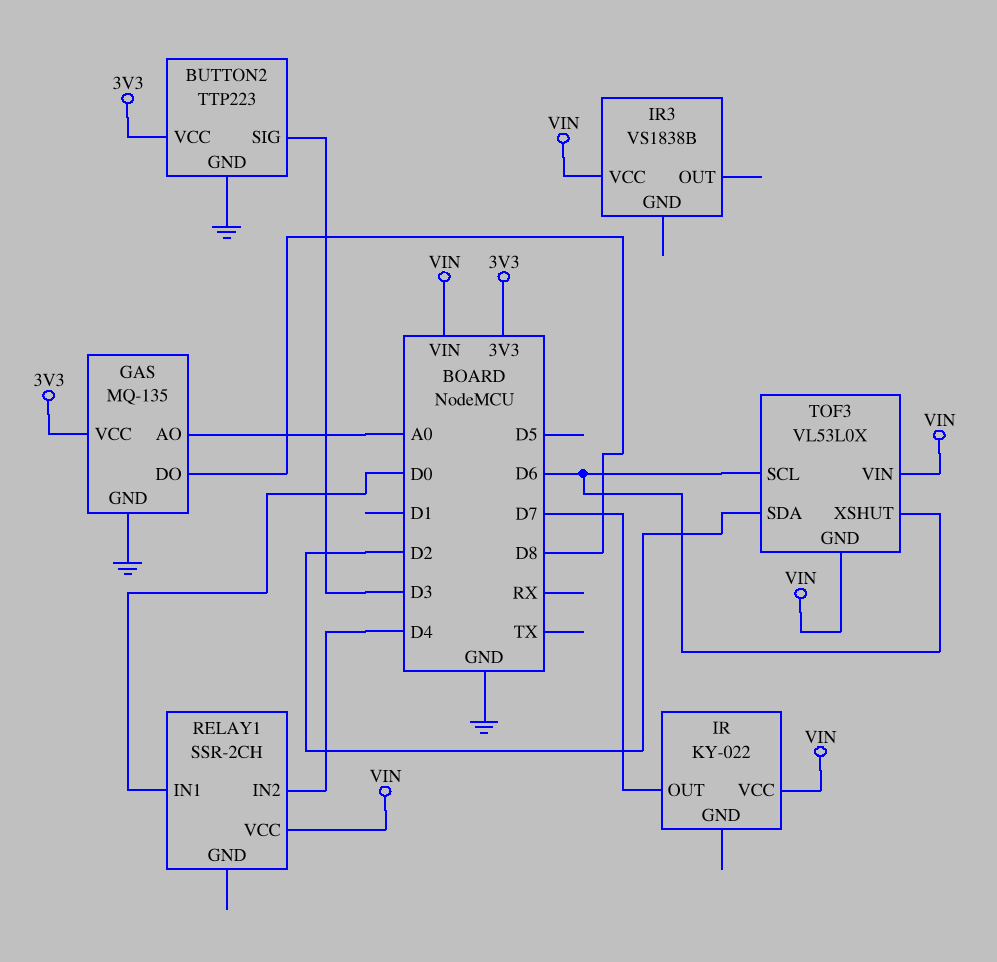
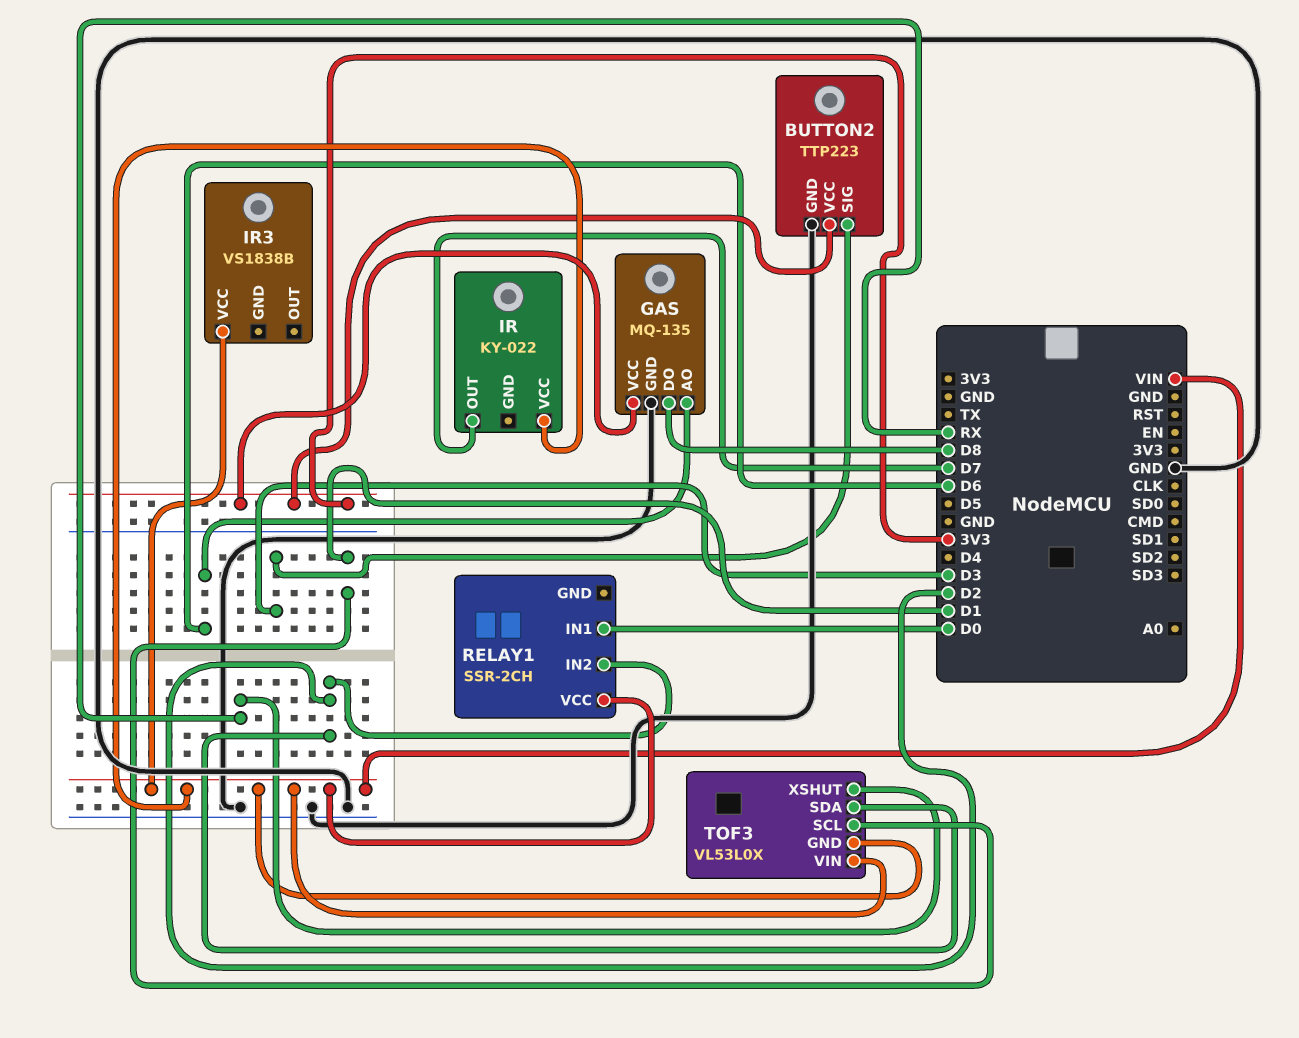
GAS pin AO: A0 -> D6
RELAY1 pin IN2: D4 -> D2
TOF3 pin SCL: D6 -> D1
TOF3 pin XSHUT: D6 -> RX

